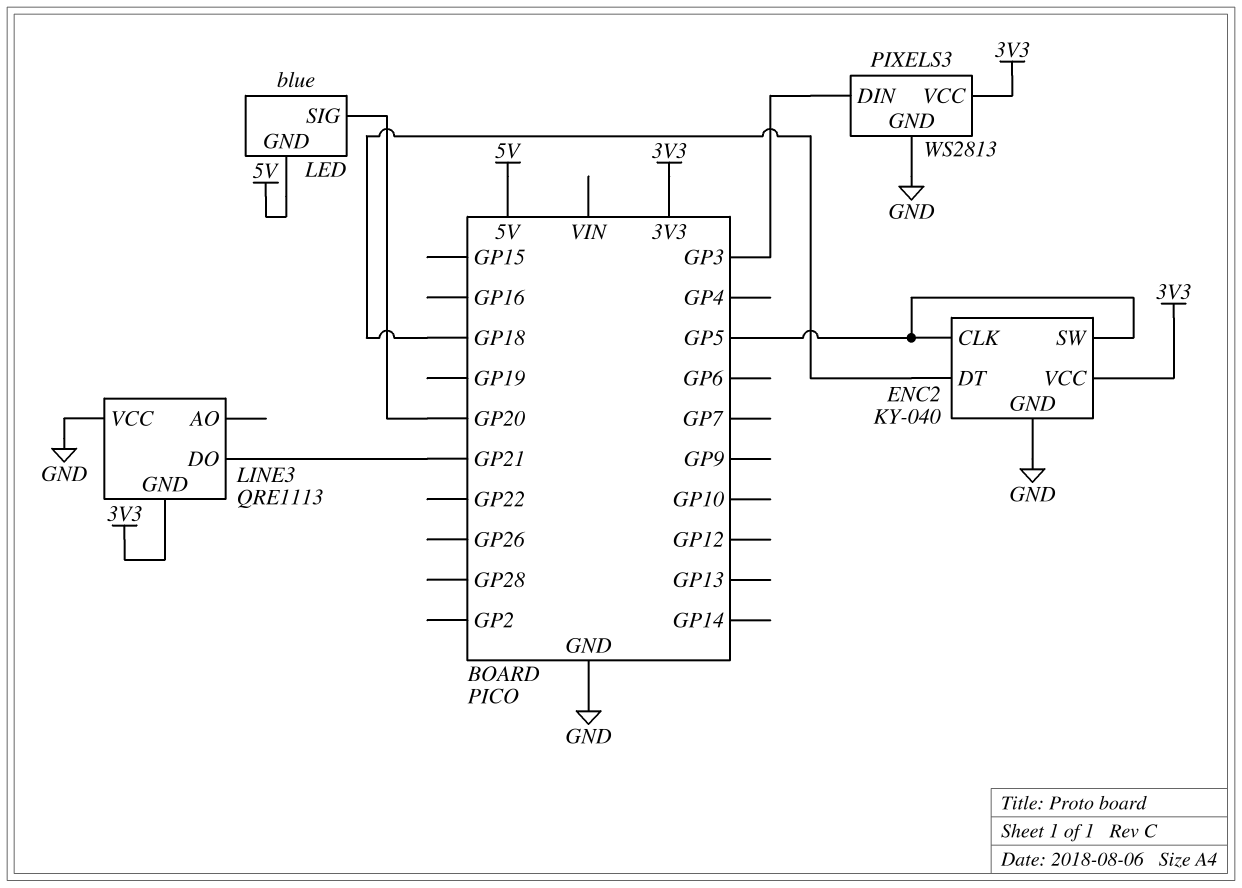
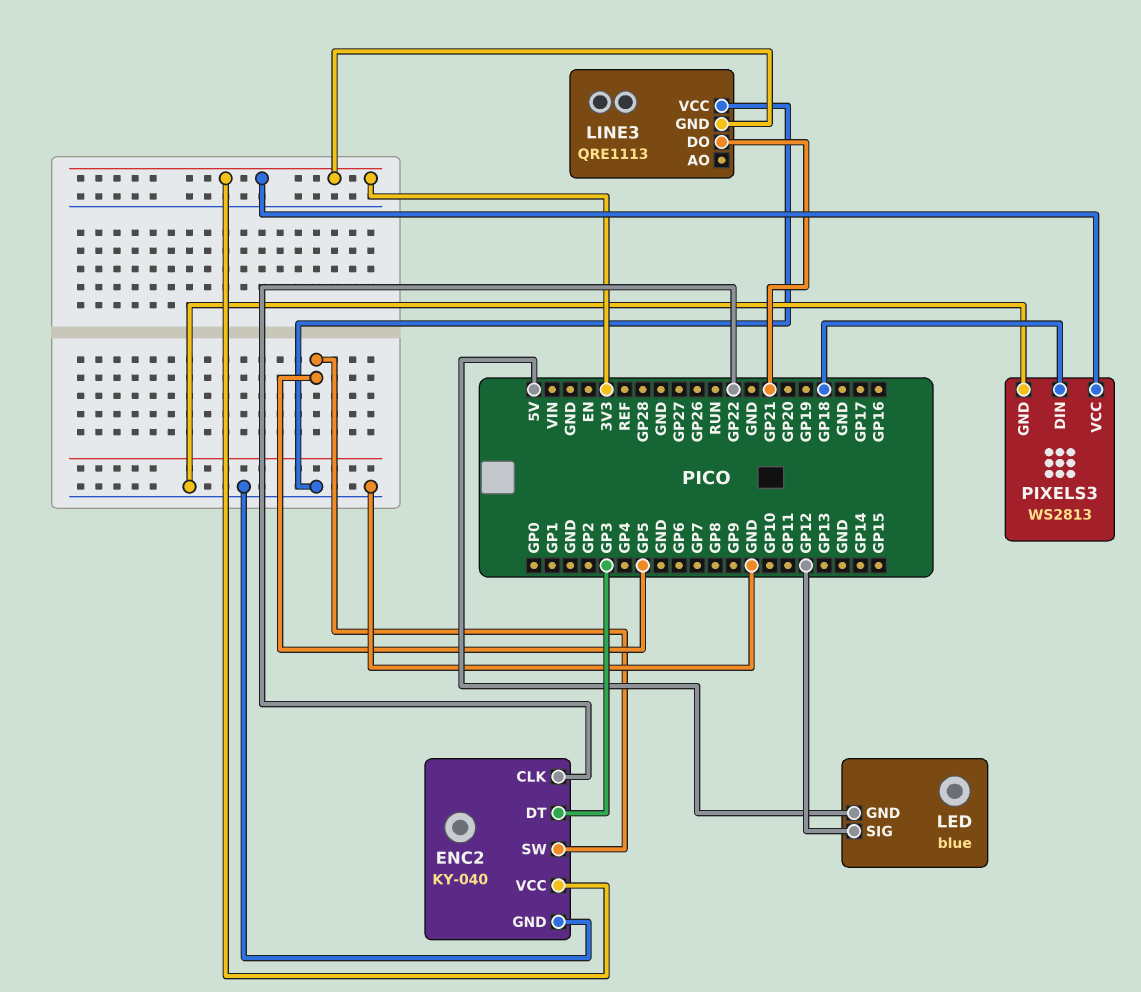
ENC2 pin CLK: GP5 -> GP22
ENC2 pin DT: GP18 -> GP3
LED pin SIG: GP20 -> GP12
PIXELS3 pin DIN: GP3 -> GP18

